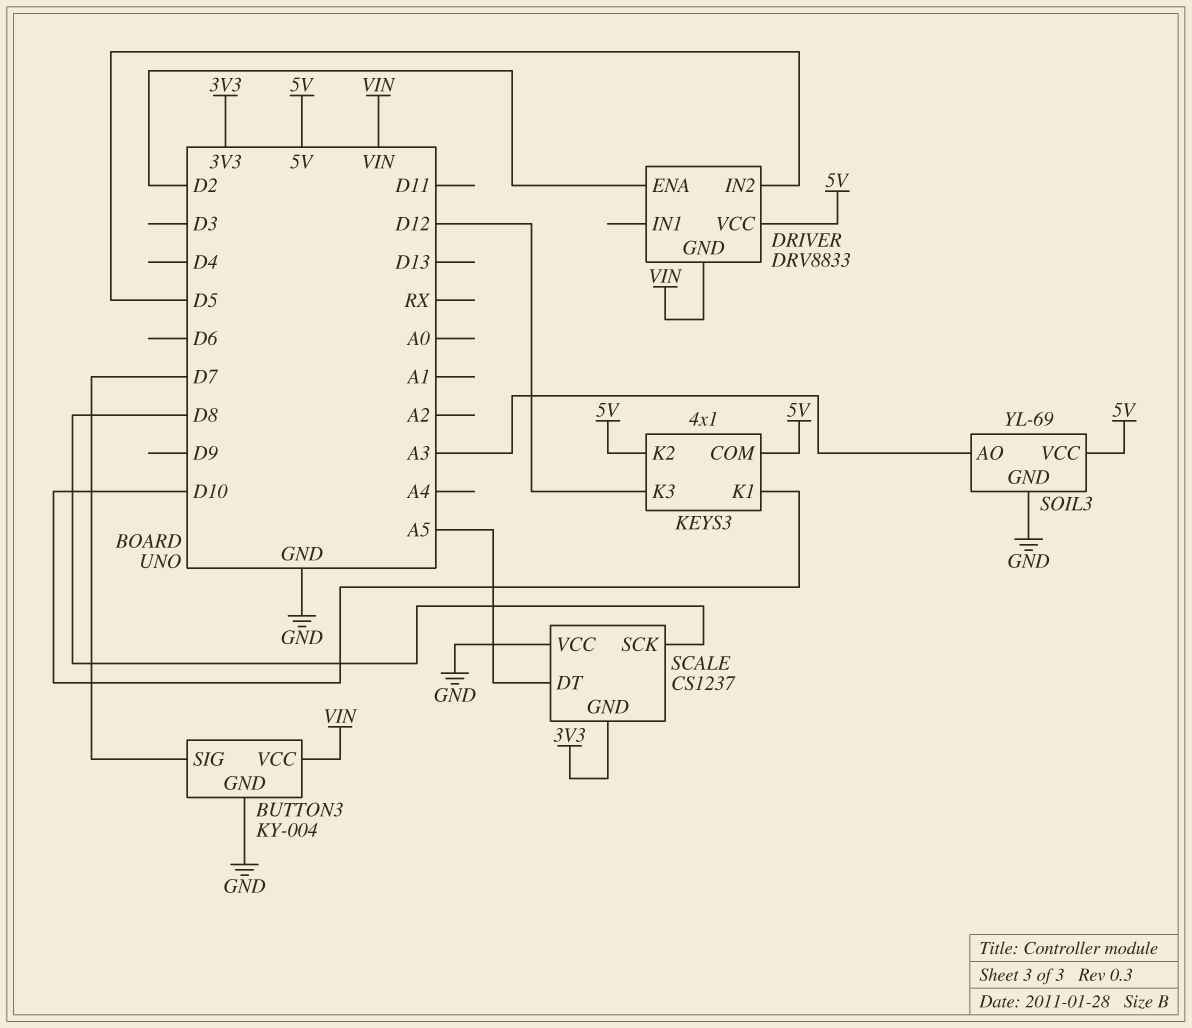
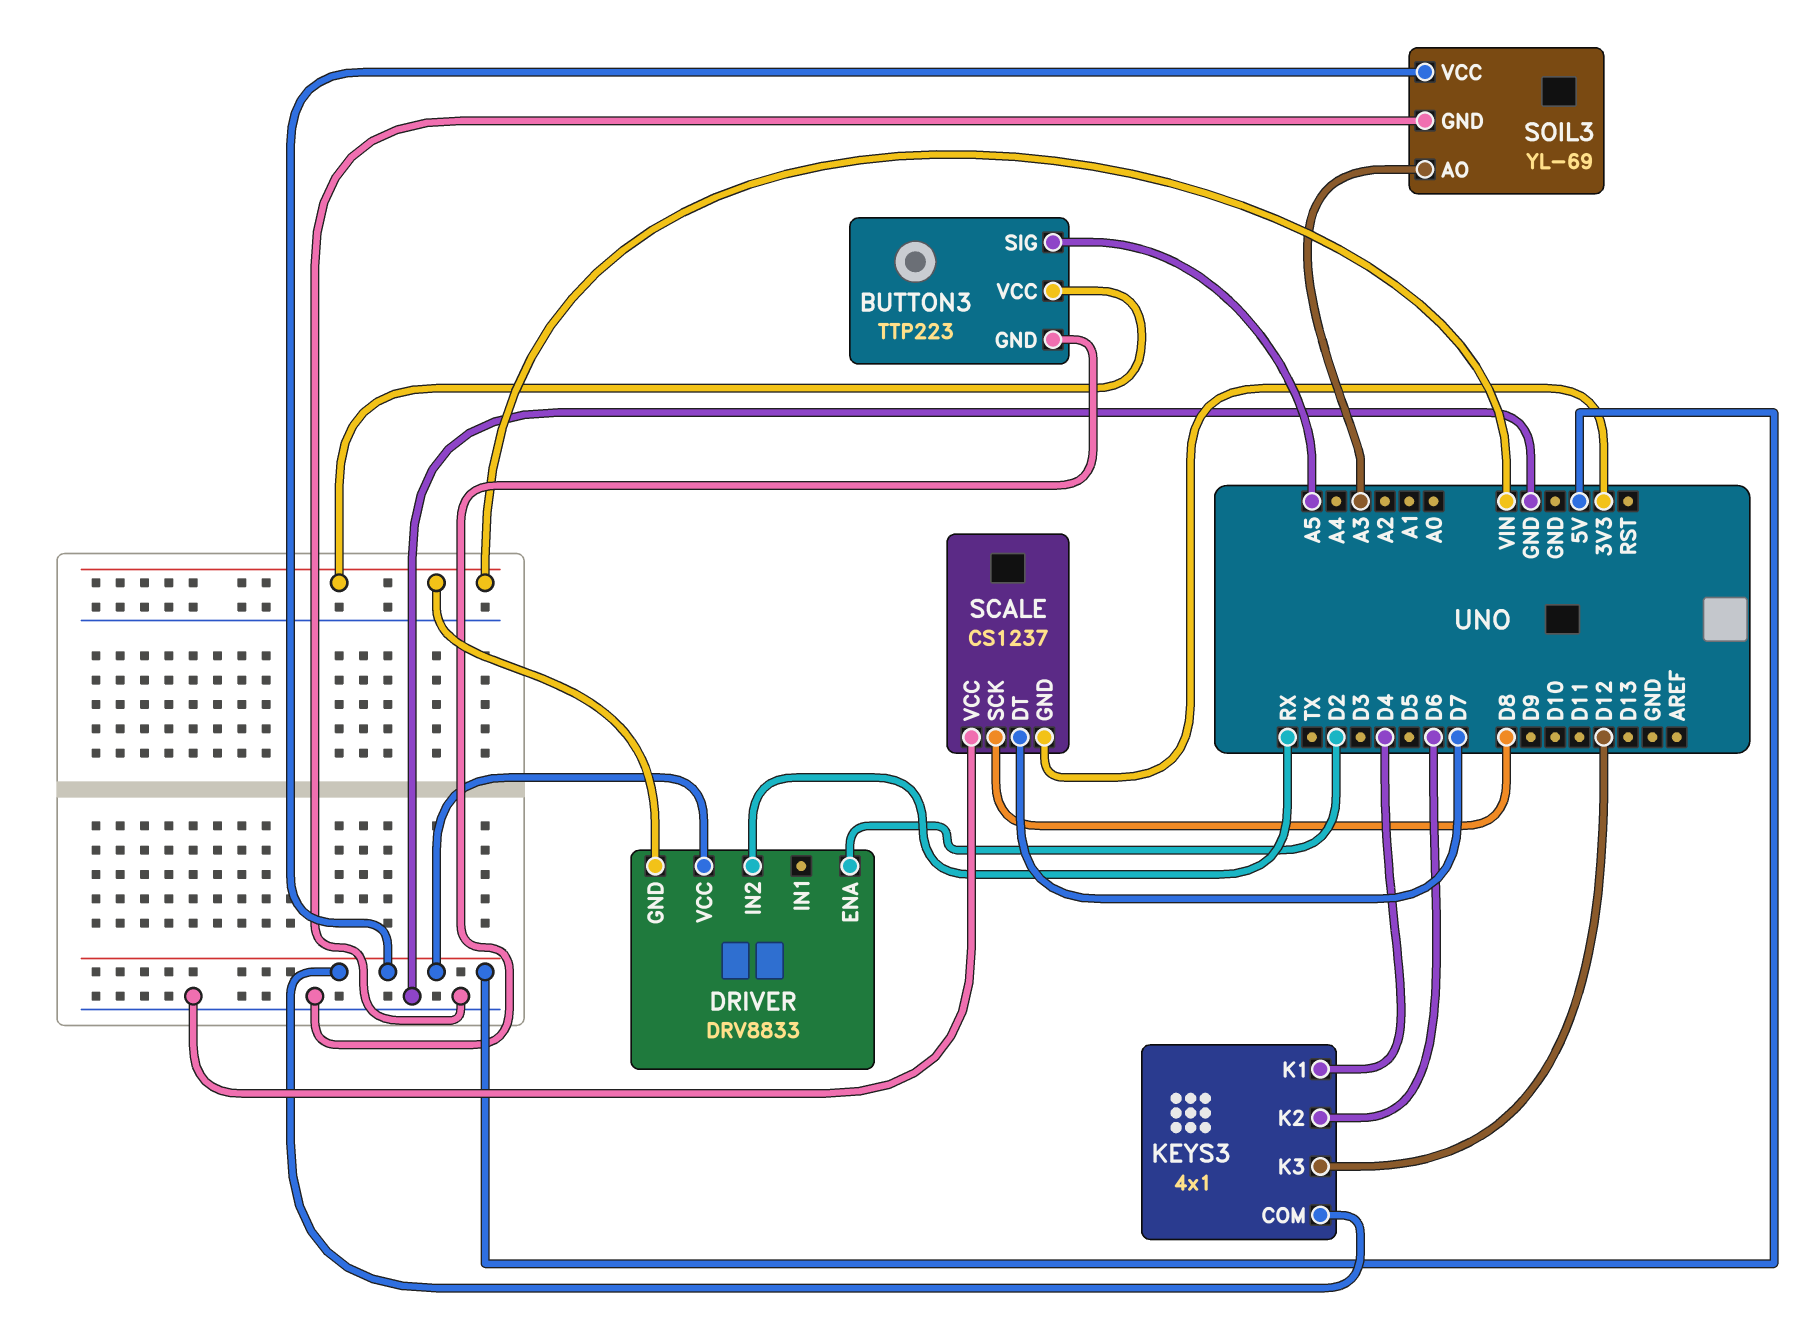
BUTTON3: KY-004 -> TTP223
BUTTON3 pin SIG: D7 -> A5
DRIVER pin IN2: D5 -> RX
KEYS3 pin K1: D10 -> D4
KEYS3 pin K2: 5V -> D6
SCALE pin DT: A5 -> D7

